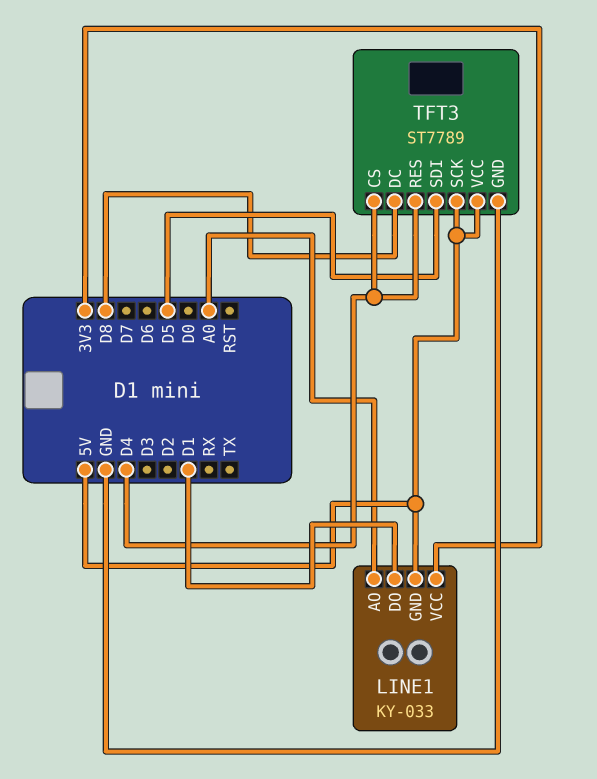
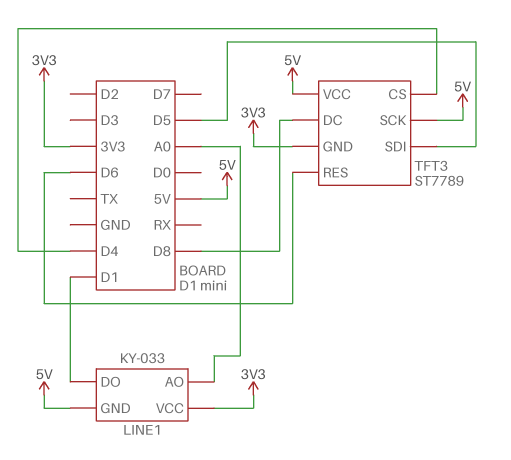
TFT3 pin GND: GND -> 3V3
TFT3 pin RES: D4 -> D6

